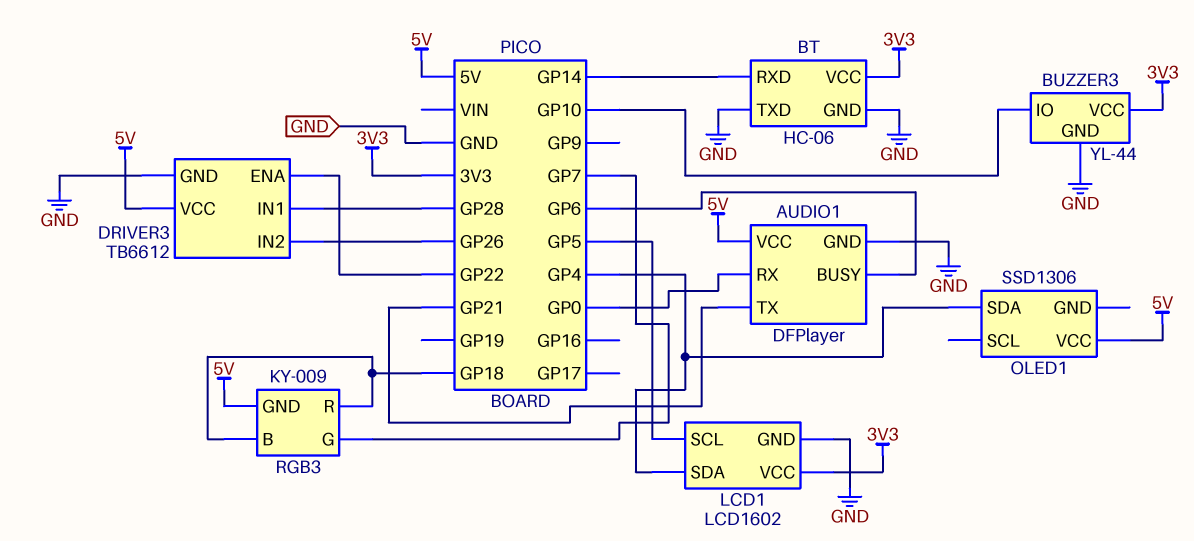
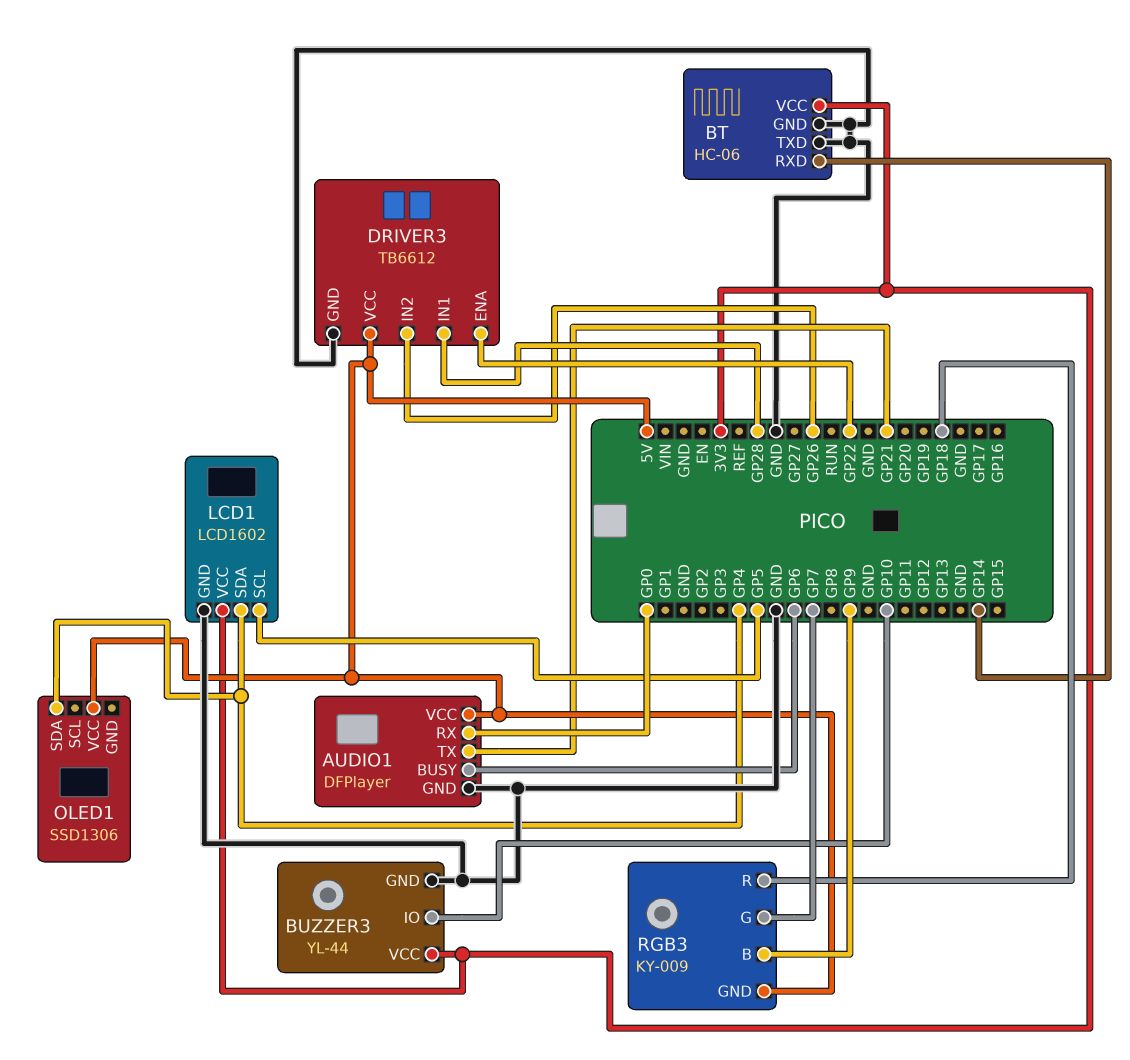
RGB3 pin B: GP18 -> GP9

